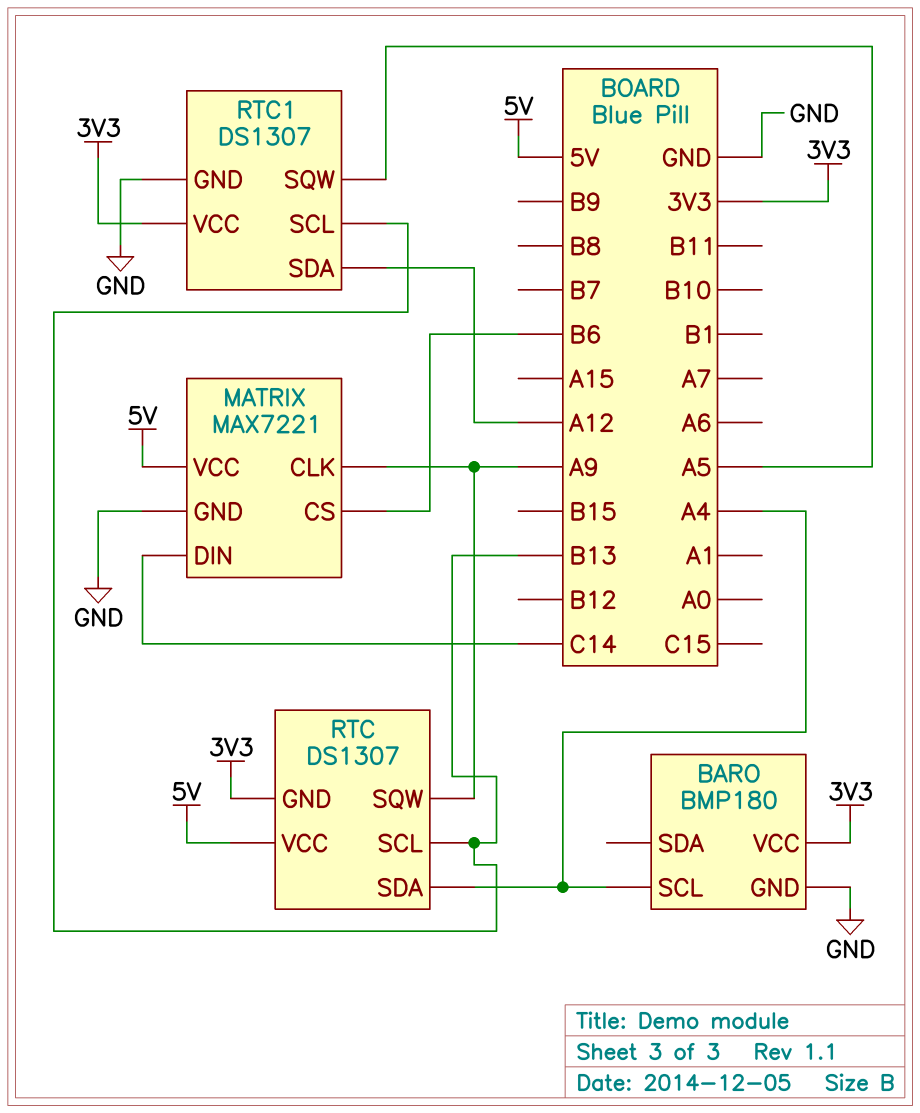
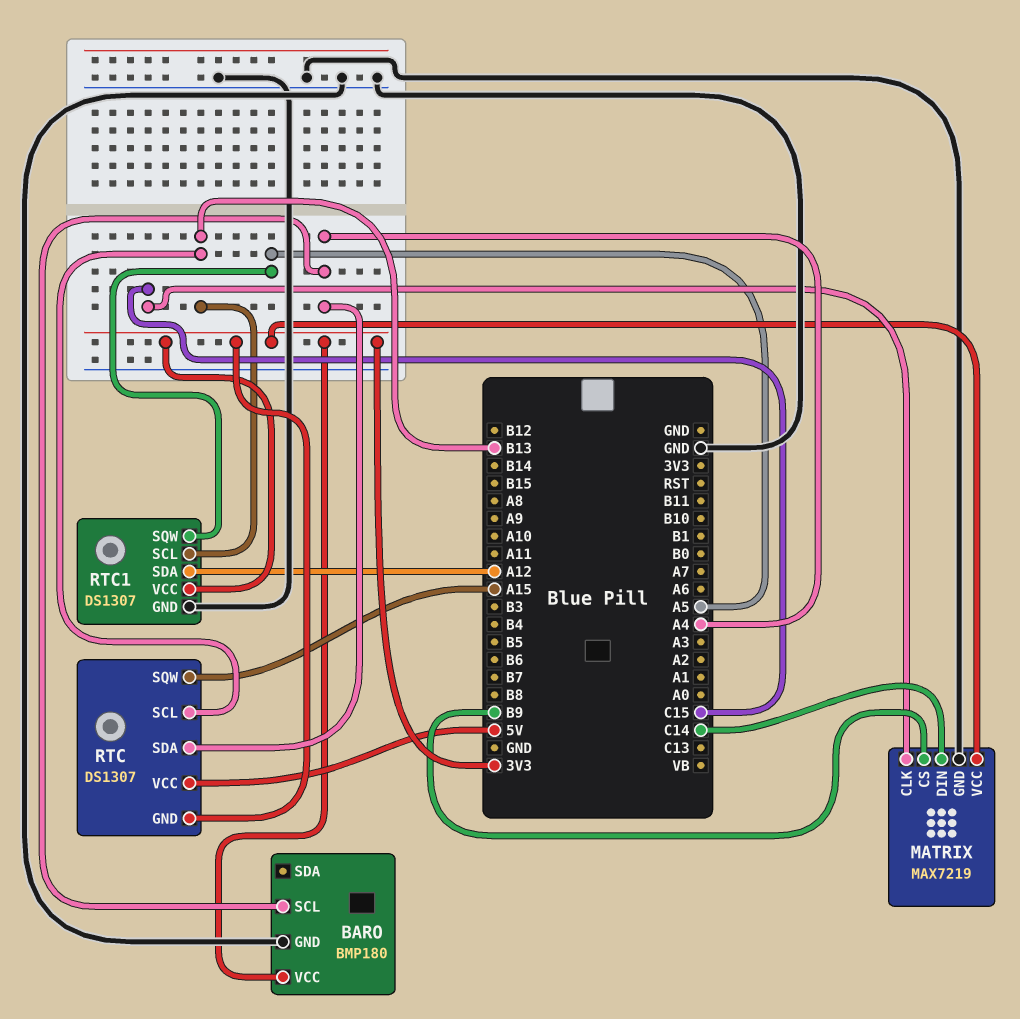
MATRIX: MAX7221 -> MAX7219
MATRIX pin CLK: A9 -> C15
MATRIX pin CS: B6 -> B9
MATRIX pin VCC: 5V -> 3V3
RTC pin SQW: A9 -> A15

